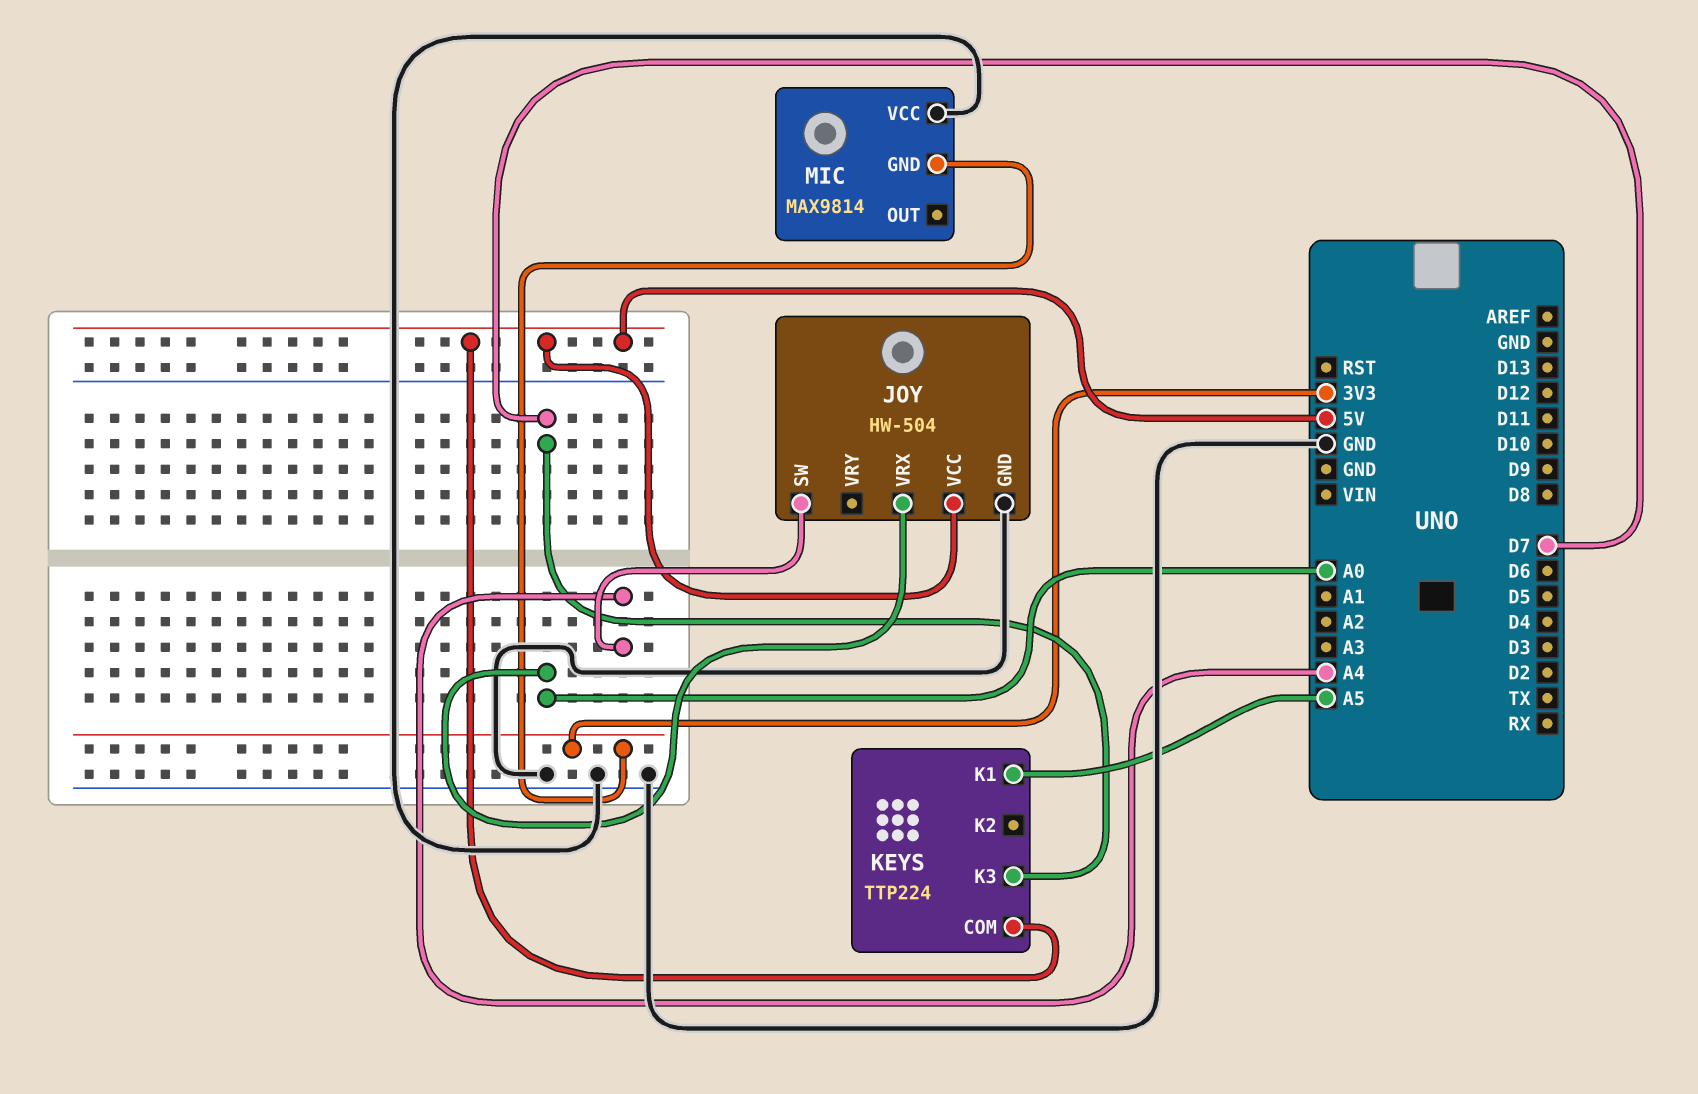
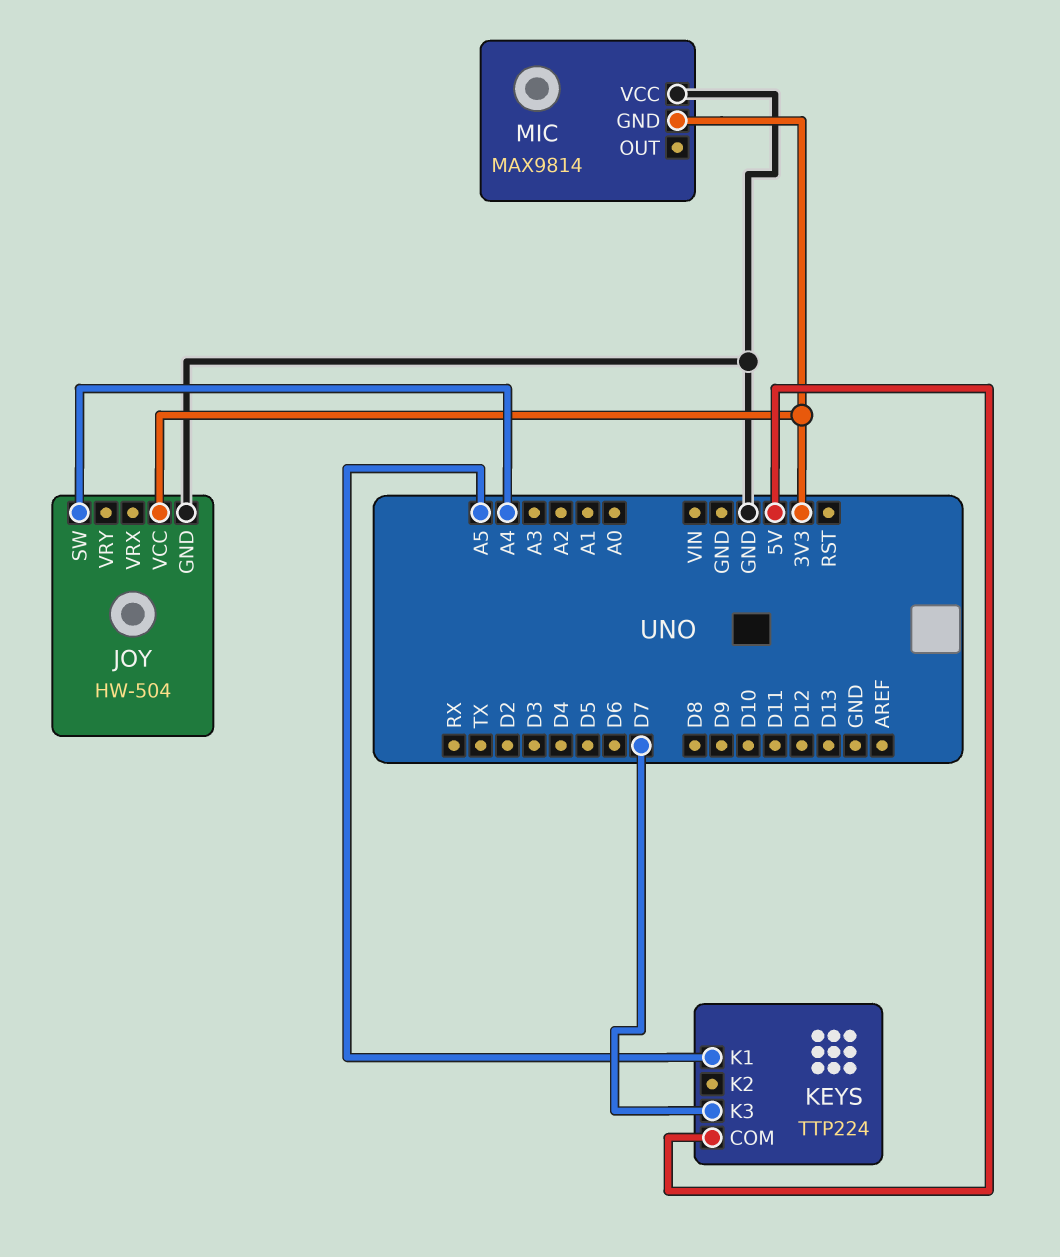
JOY pin VCC: 5V -> 3V3
JOY pin VRX: A0 -> none

